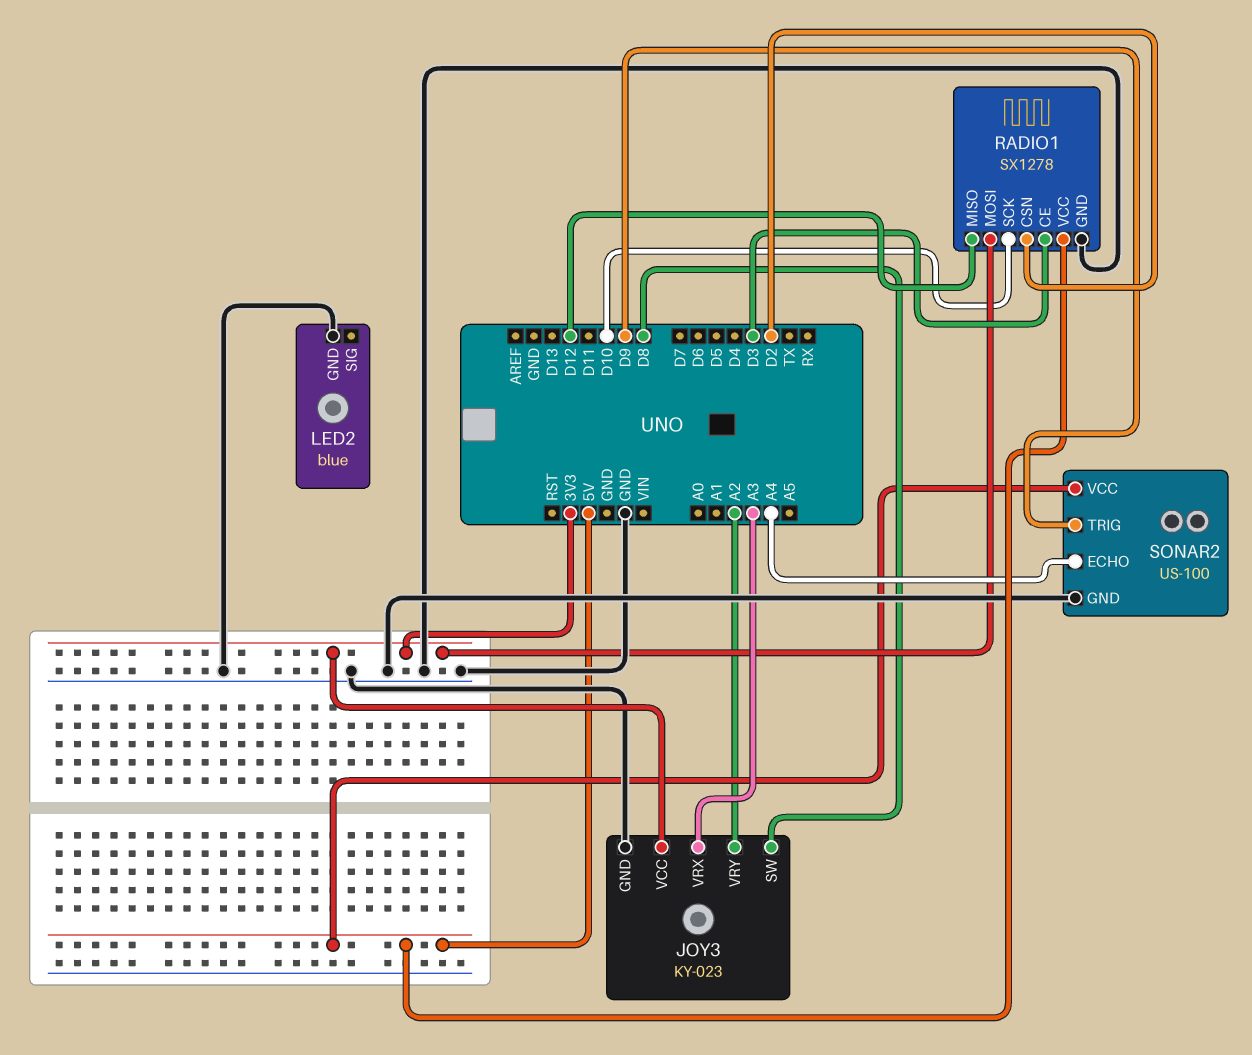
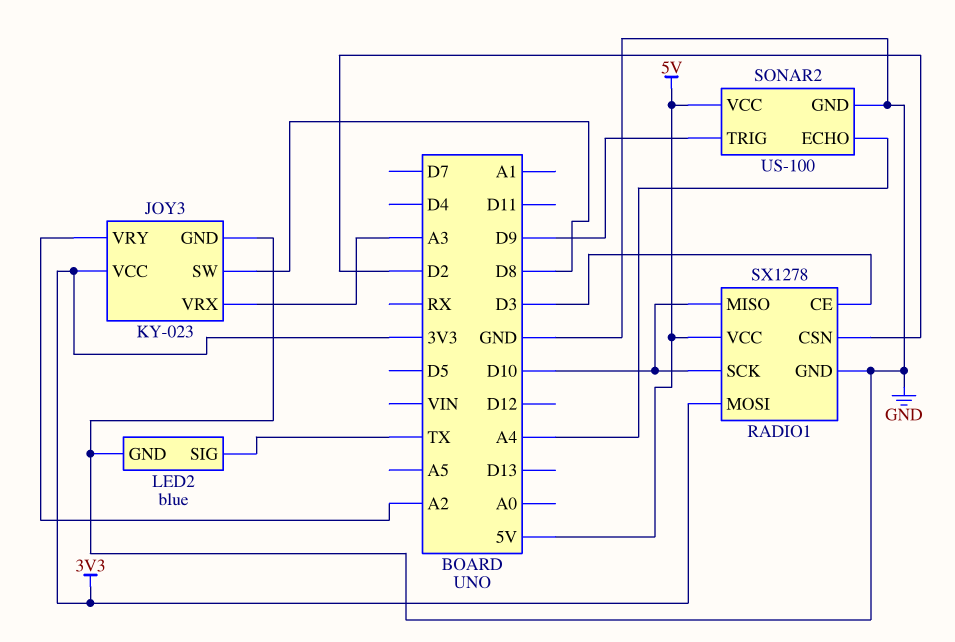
LED2 pin SIG: none -> TX
RADIO1 pin MISO: D12 -> D10

